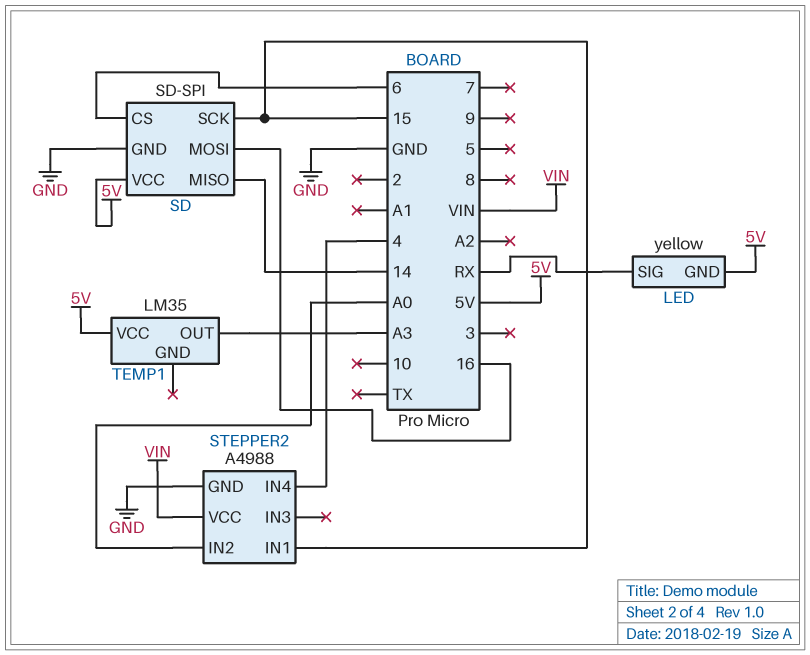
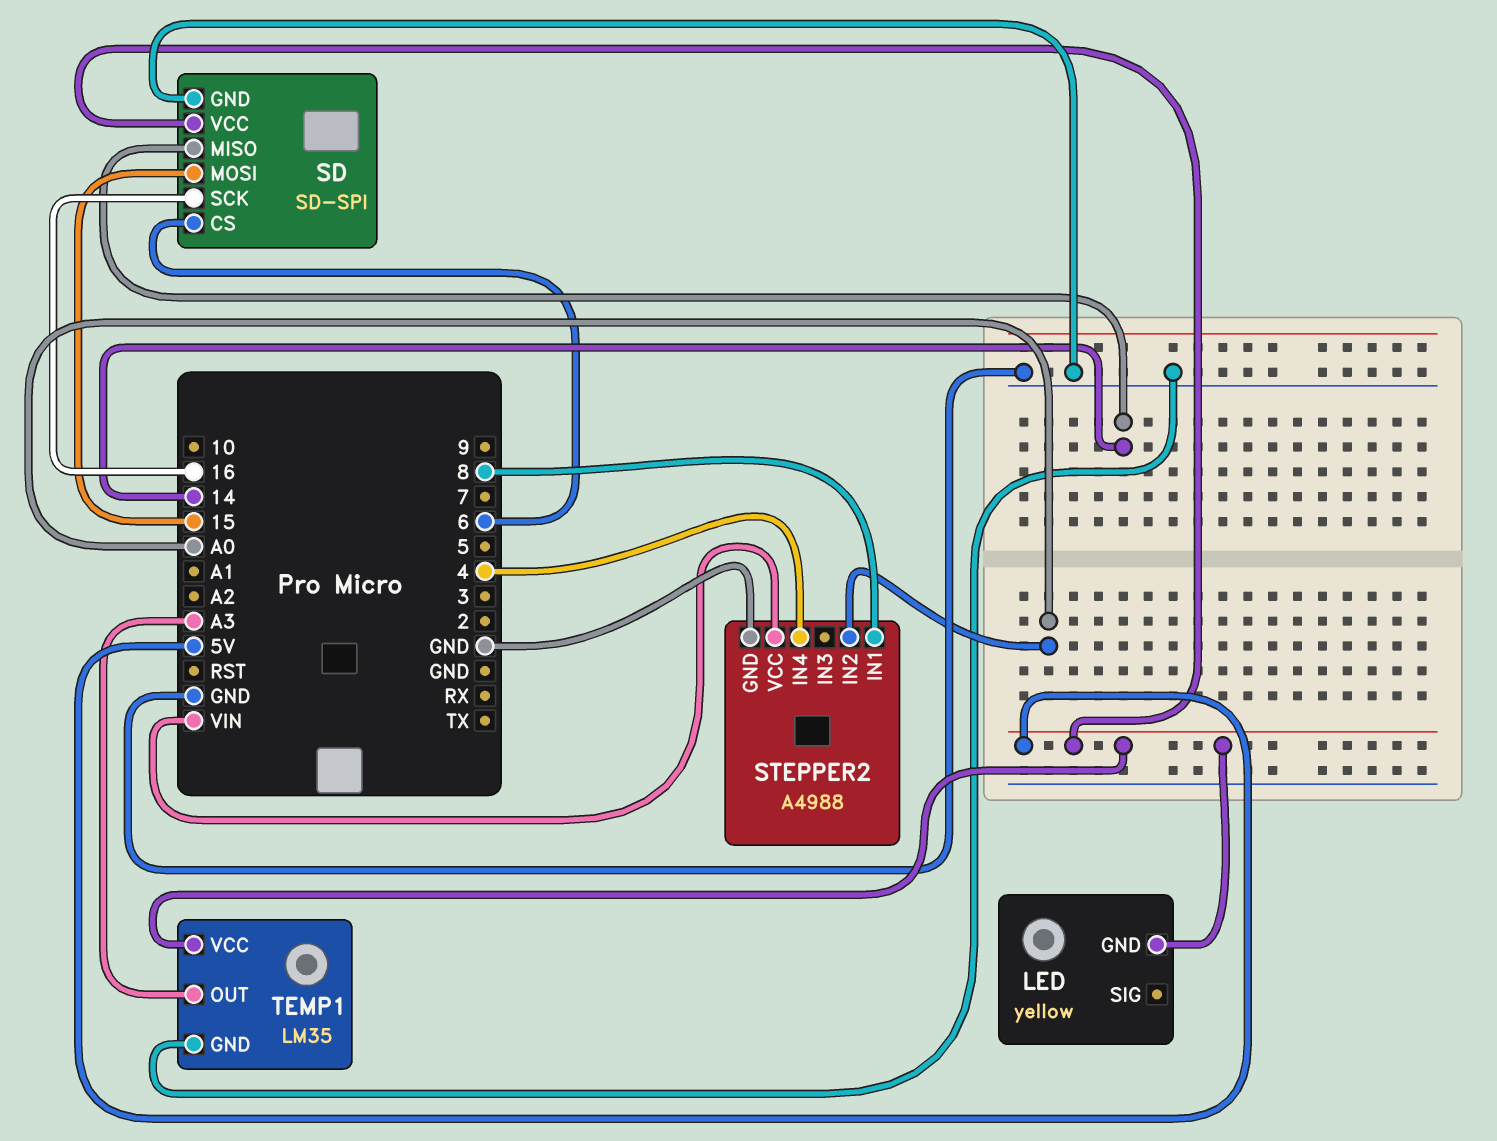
LED pin SIG: RX -> none
SD pin MOSI: 16 -> 15
SD pin SCK: 15 -> 16
STEPPER2 pin IN1: 15 -> 8
TEMP1 pin GND: none -> GND

